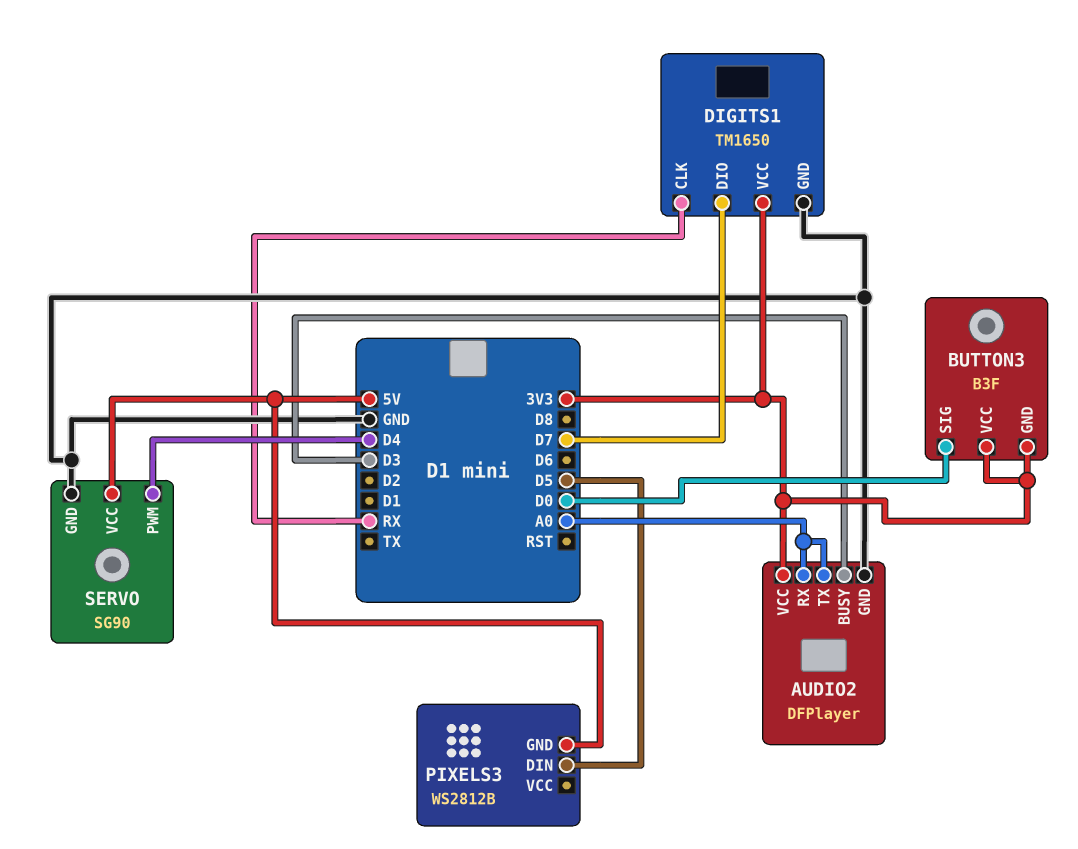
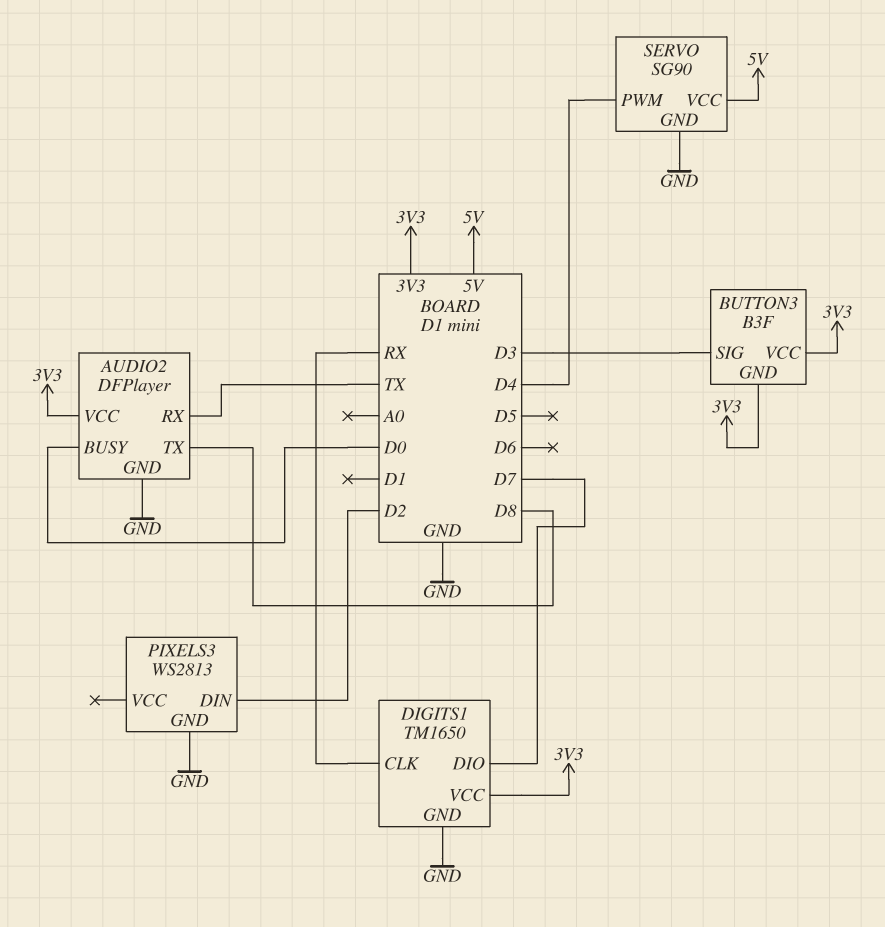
AUDIO2 pin BUSY: D3 -> D0
AUDIO2 pin RX: A0 -> TX
AUDIO2 pin TX: A0 -> D8
BUTTON3 pin SIG: D0 -> D3
PIXELS3: WS2812B -> WS2813
PIXELS3 pin DIN: D5 -> D2
PIXELS3 pin GND: 5V -> GND

